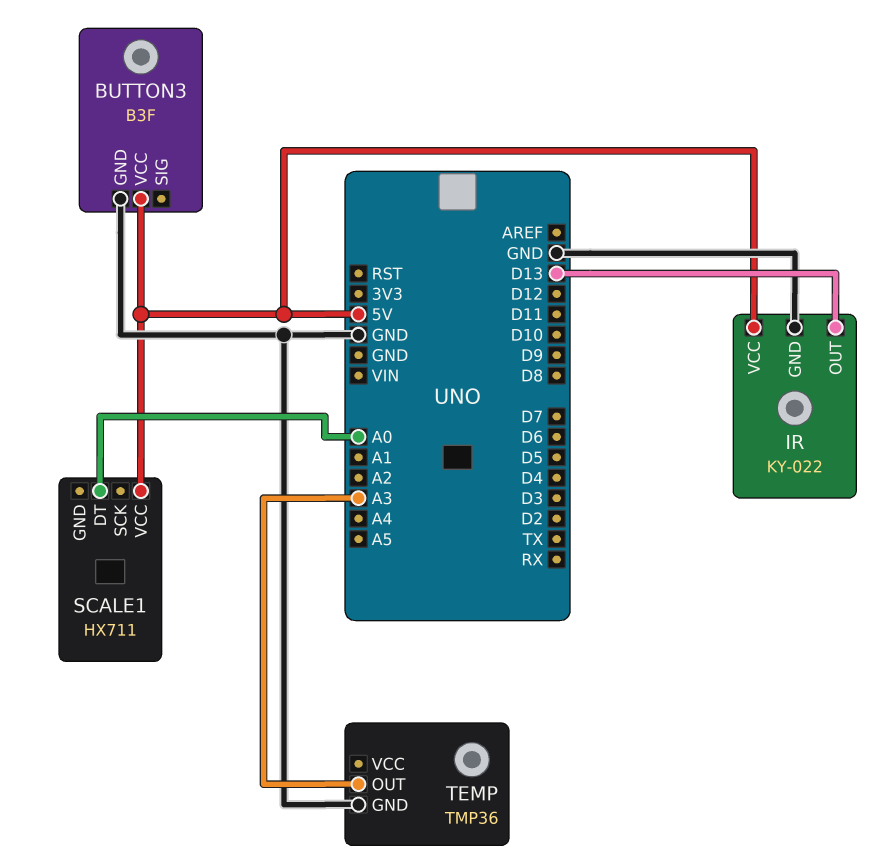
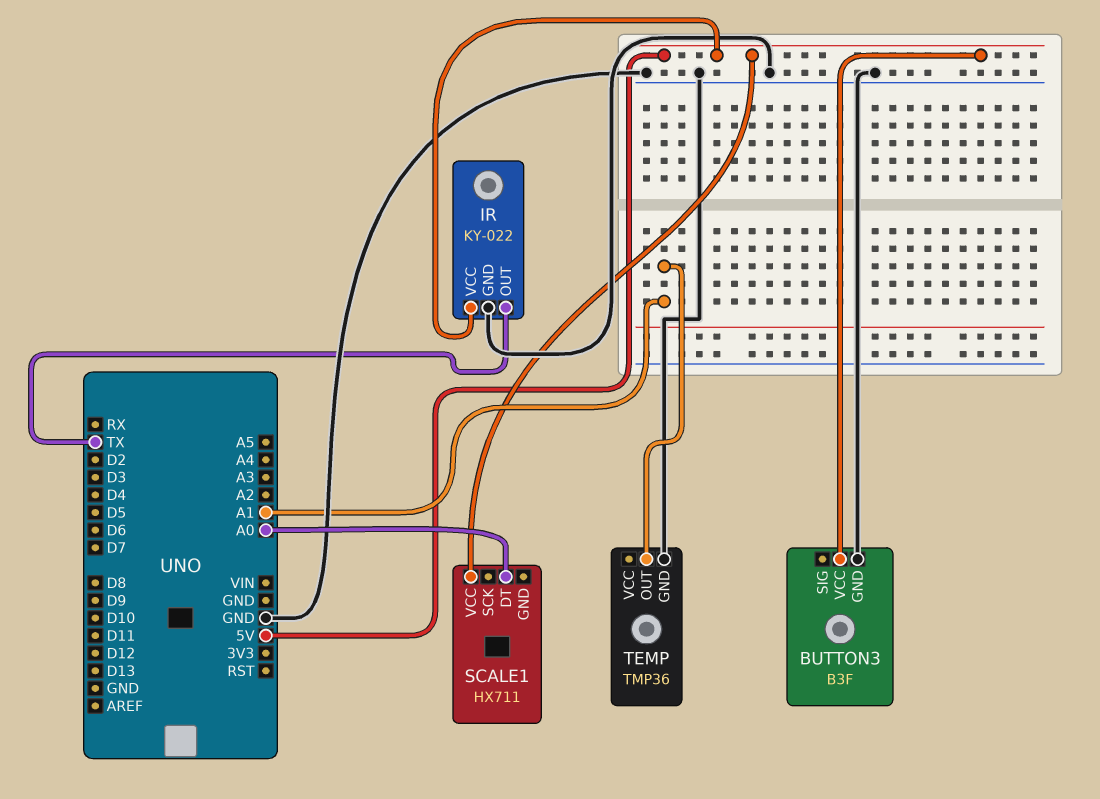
IR pin OUT: D13 -> TX
TEMP pin OUT: A3 -> A1

